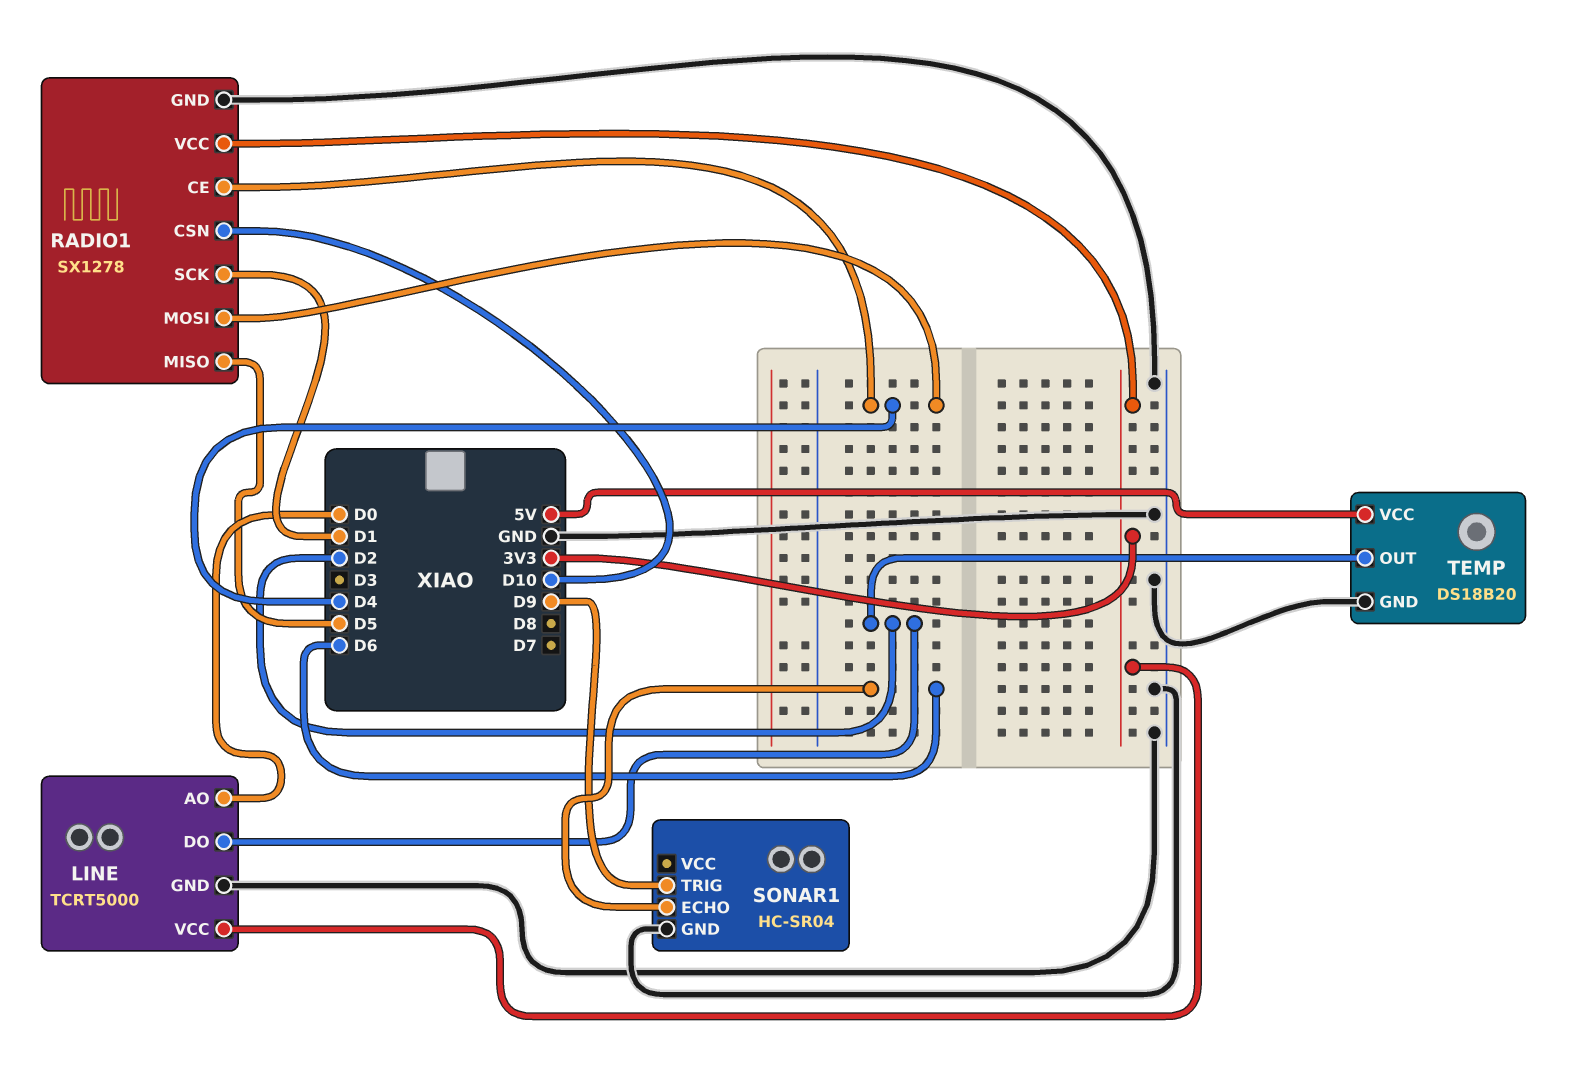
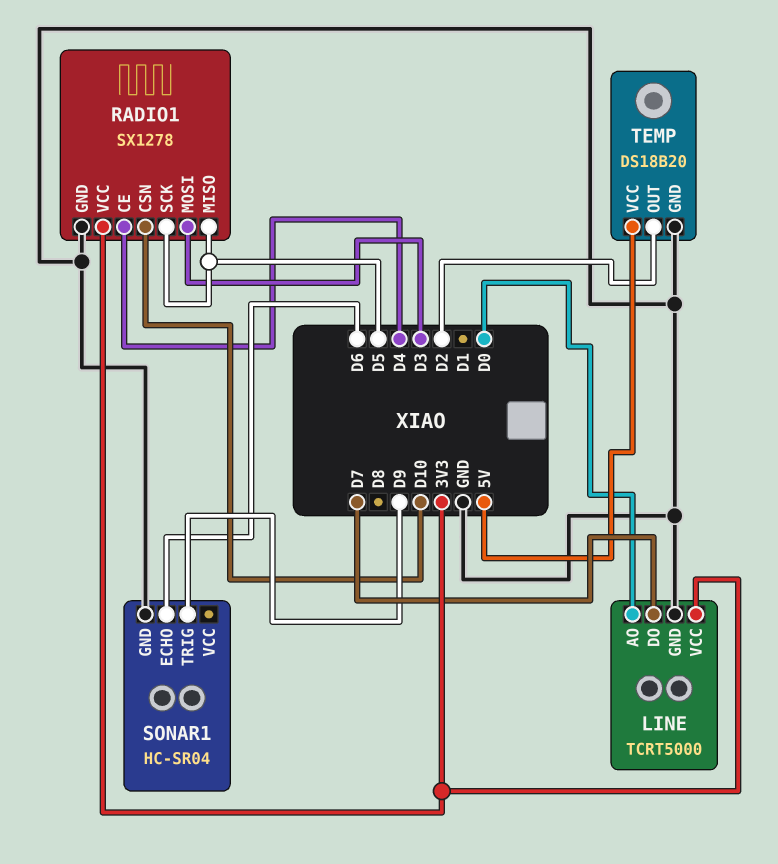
LINE pin DO: D2 -> D7
RADIO1 pin MOSI: D4 -> D3
RADIO1 pin SCK: D1 -> D5

